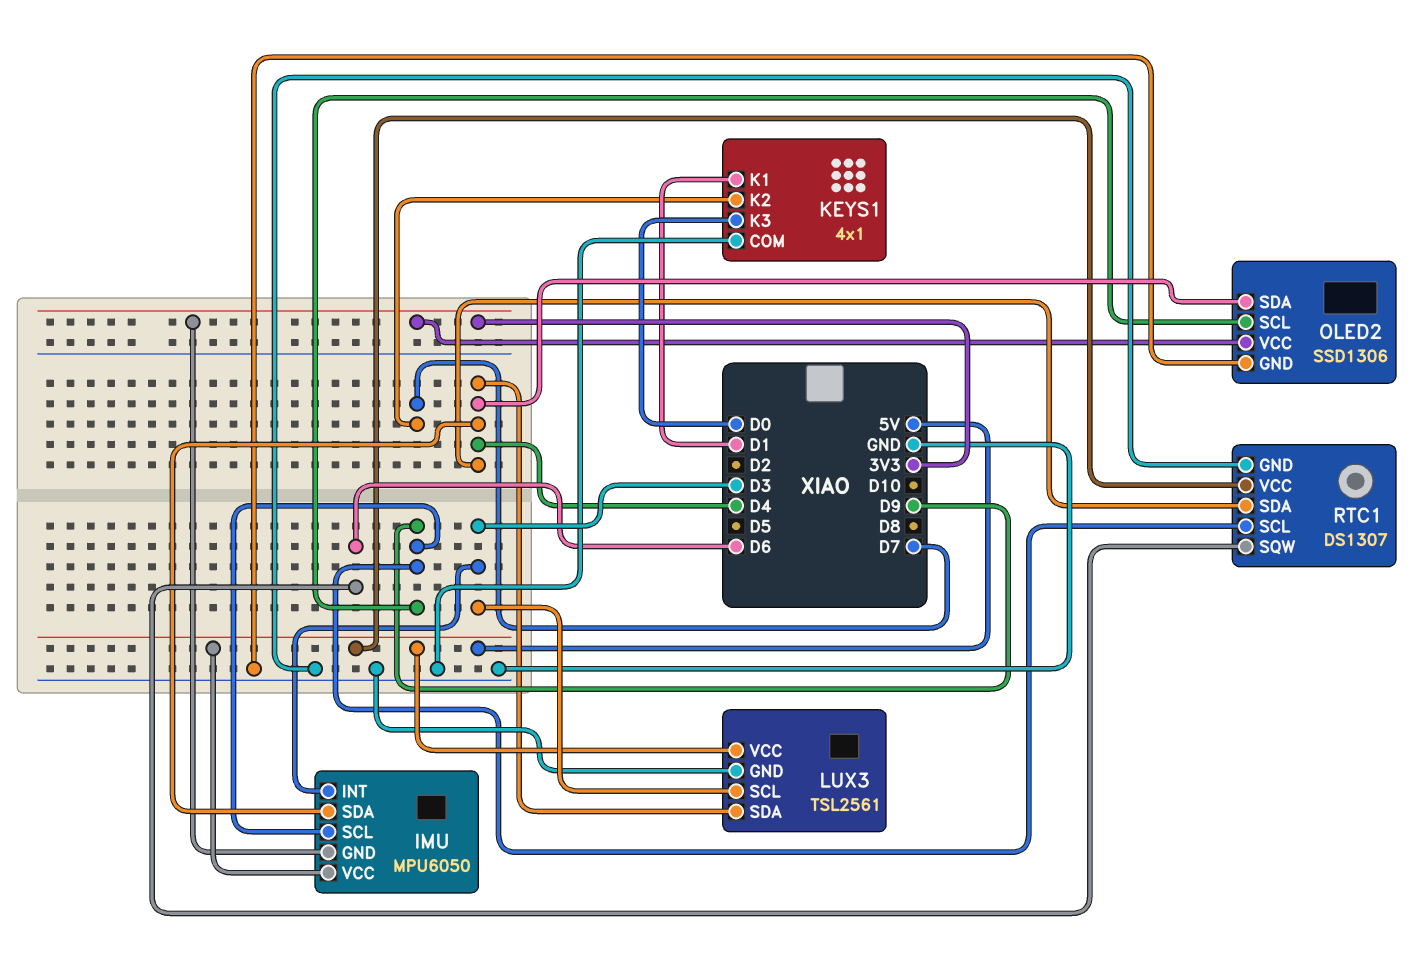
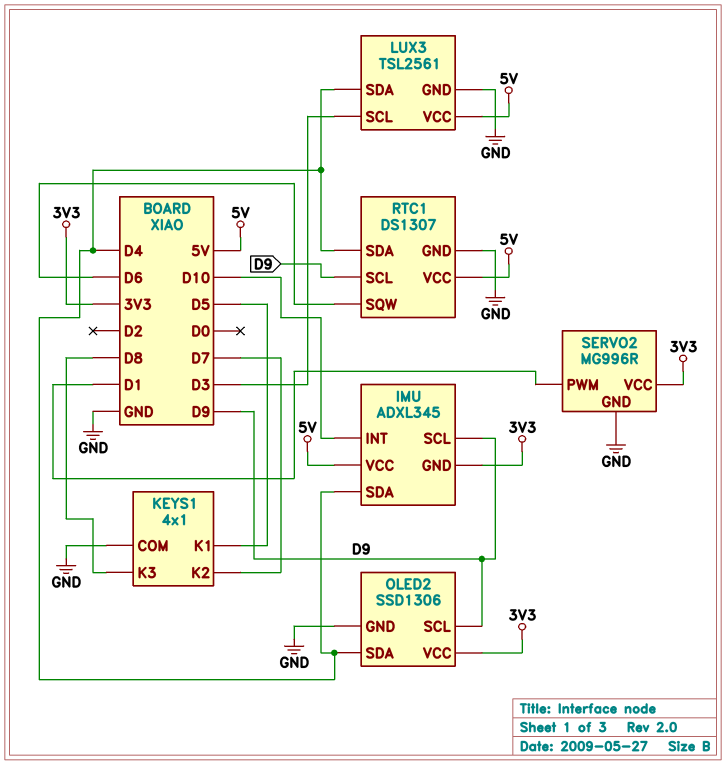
IMU: MPU6050 -> ADXL345
IMU pin INT: D3 -> D10
KEYS1 pin K1: D1 -> D5
KEYS1 pin K3: D0 -> D8
SERVO2: none -> MG996R
SERVO2 pin GND: none -> GND
SERVO2 pin PWM: none -> D1
SERVO2 pin VCC: none -> 3V3

